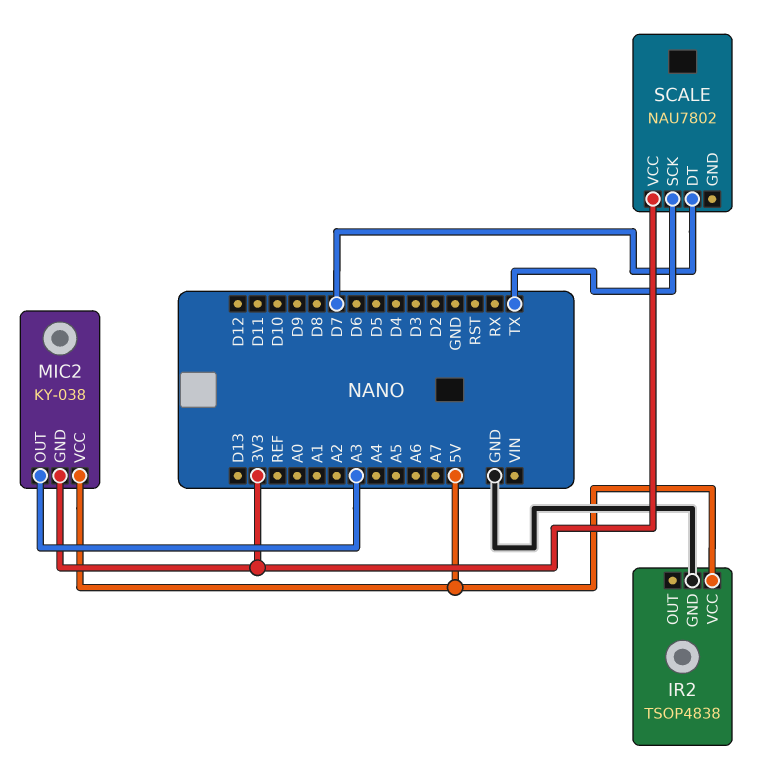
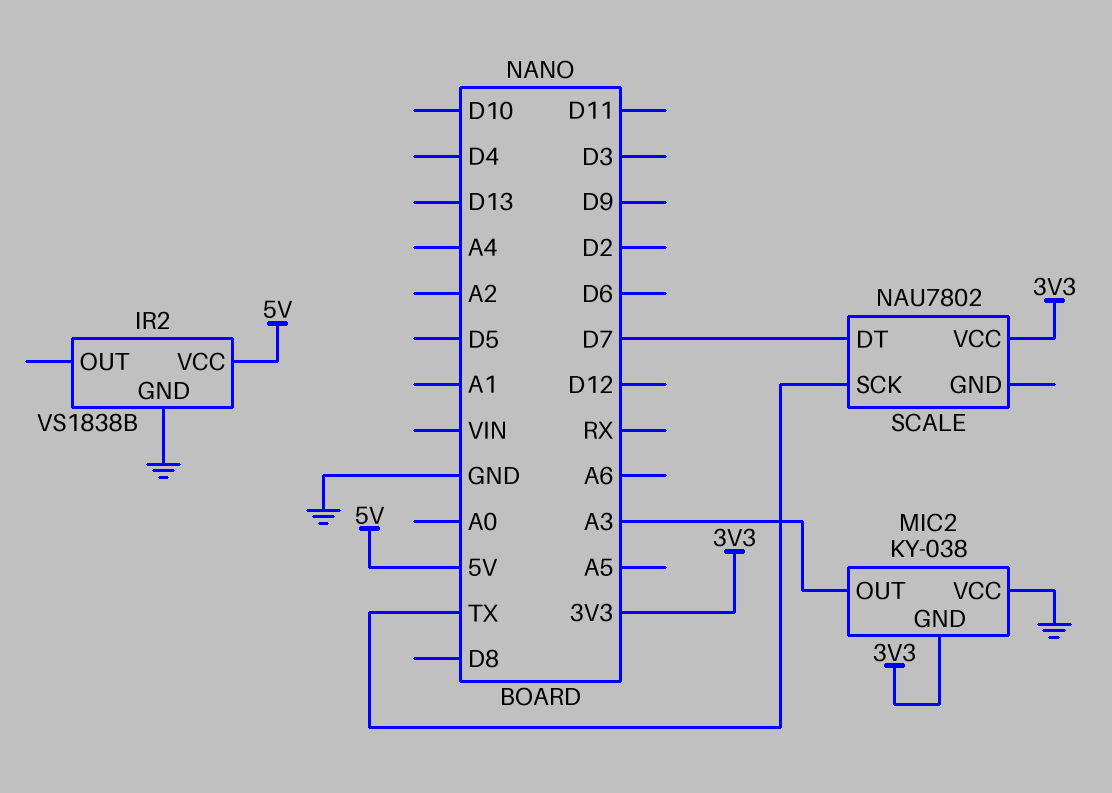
IR2: TSOP4838 -> VS1838B
MIC2 pin VCC: 5V -> GND

